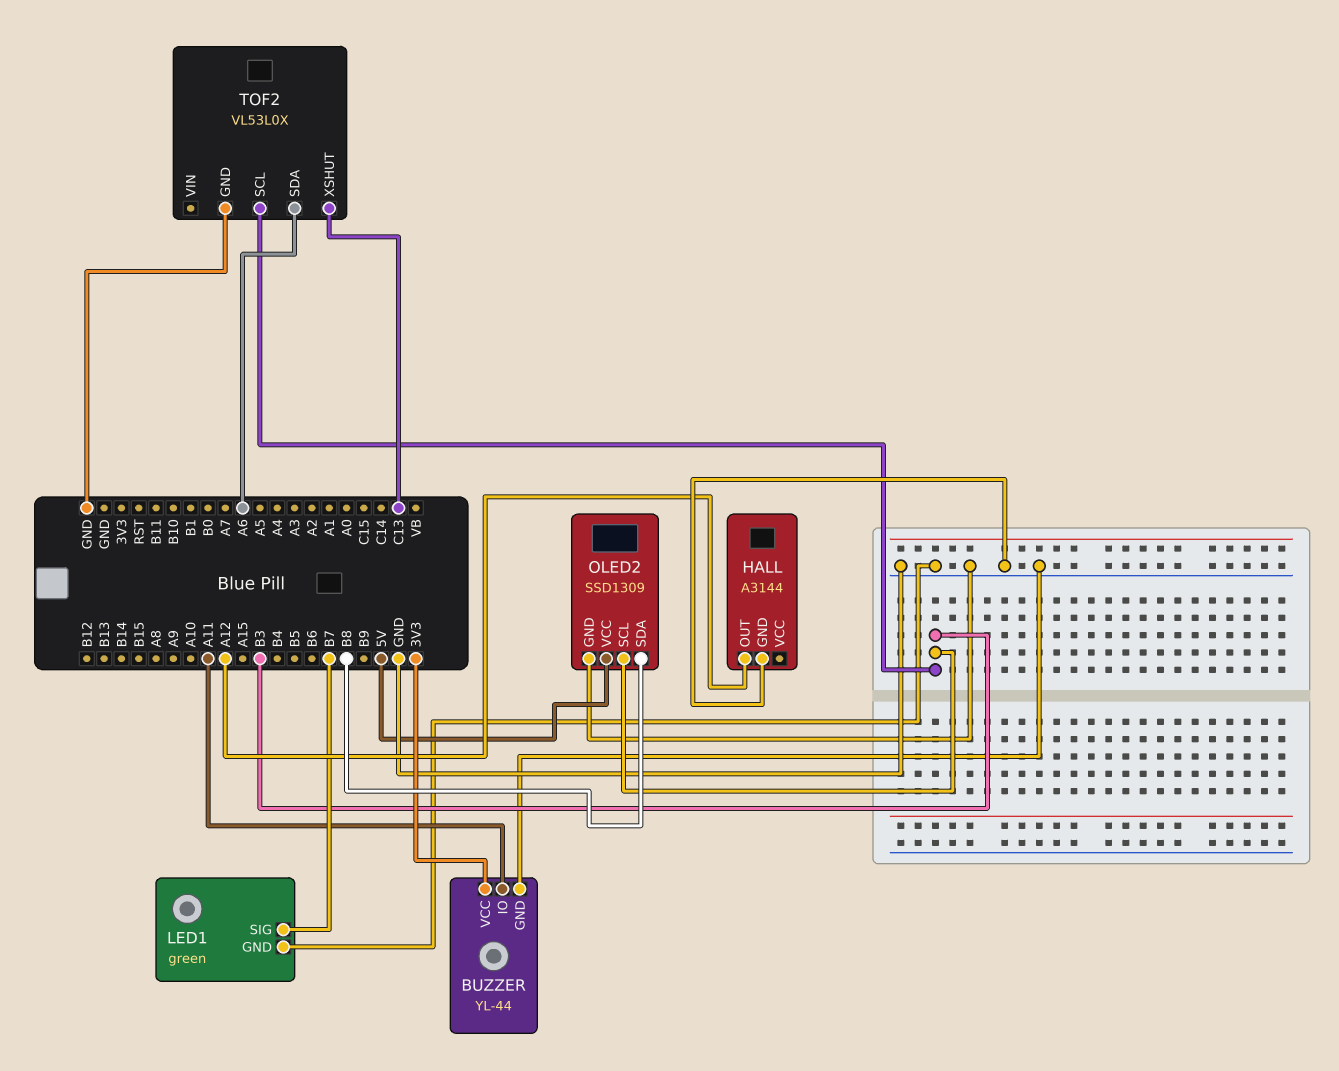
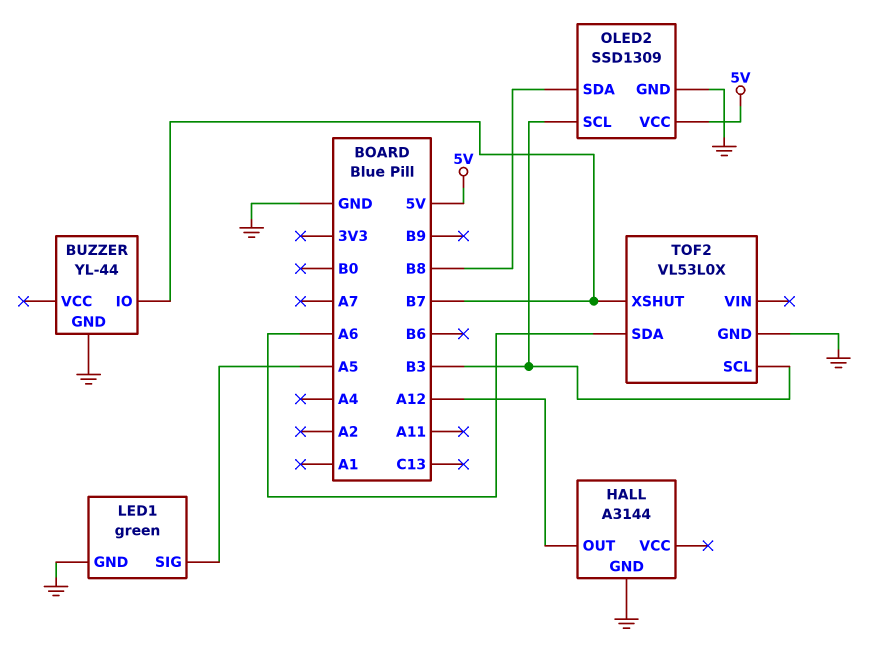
BUZZER pin IO: A11 -> B7
BUZZER pin VCC: 3V3 -> none
LED1 pin SIG: B7 -> A5
TOF2 pin XSHUT: C13 -> B7

